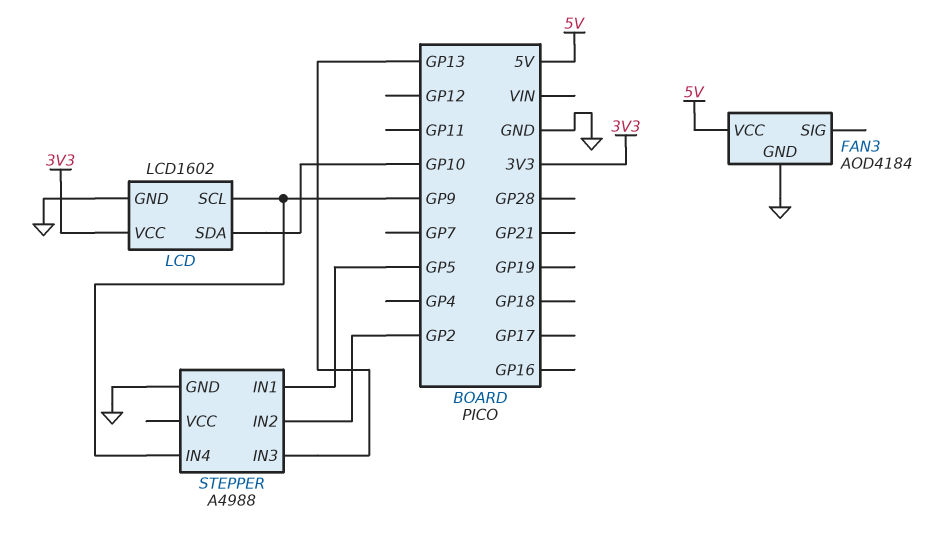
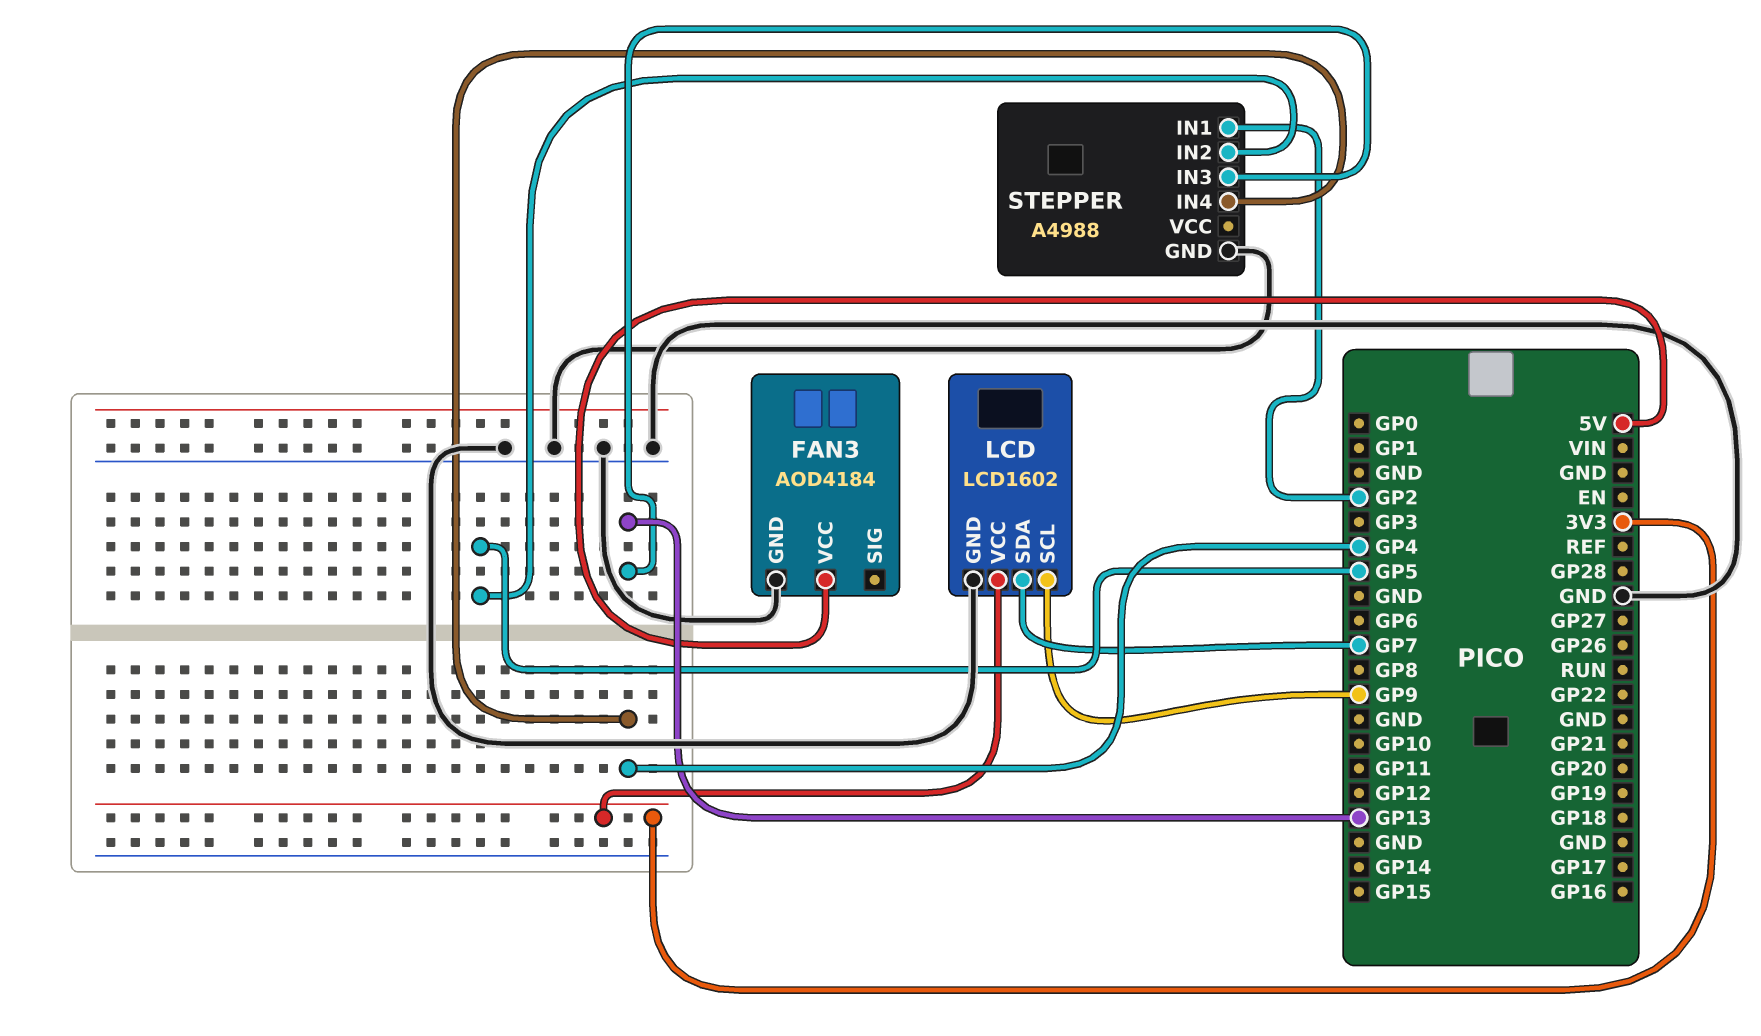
LCD pin SDA: GP10 -> GP7
STEPPER pin IN1: GP5 -> GP2
STEPPER pin IN2: GP2 -> GP5
STEPPER pin IN4: GP9 -> GP4

